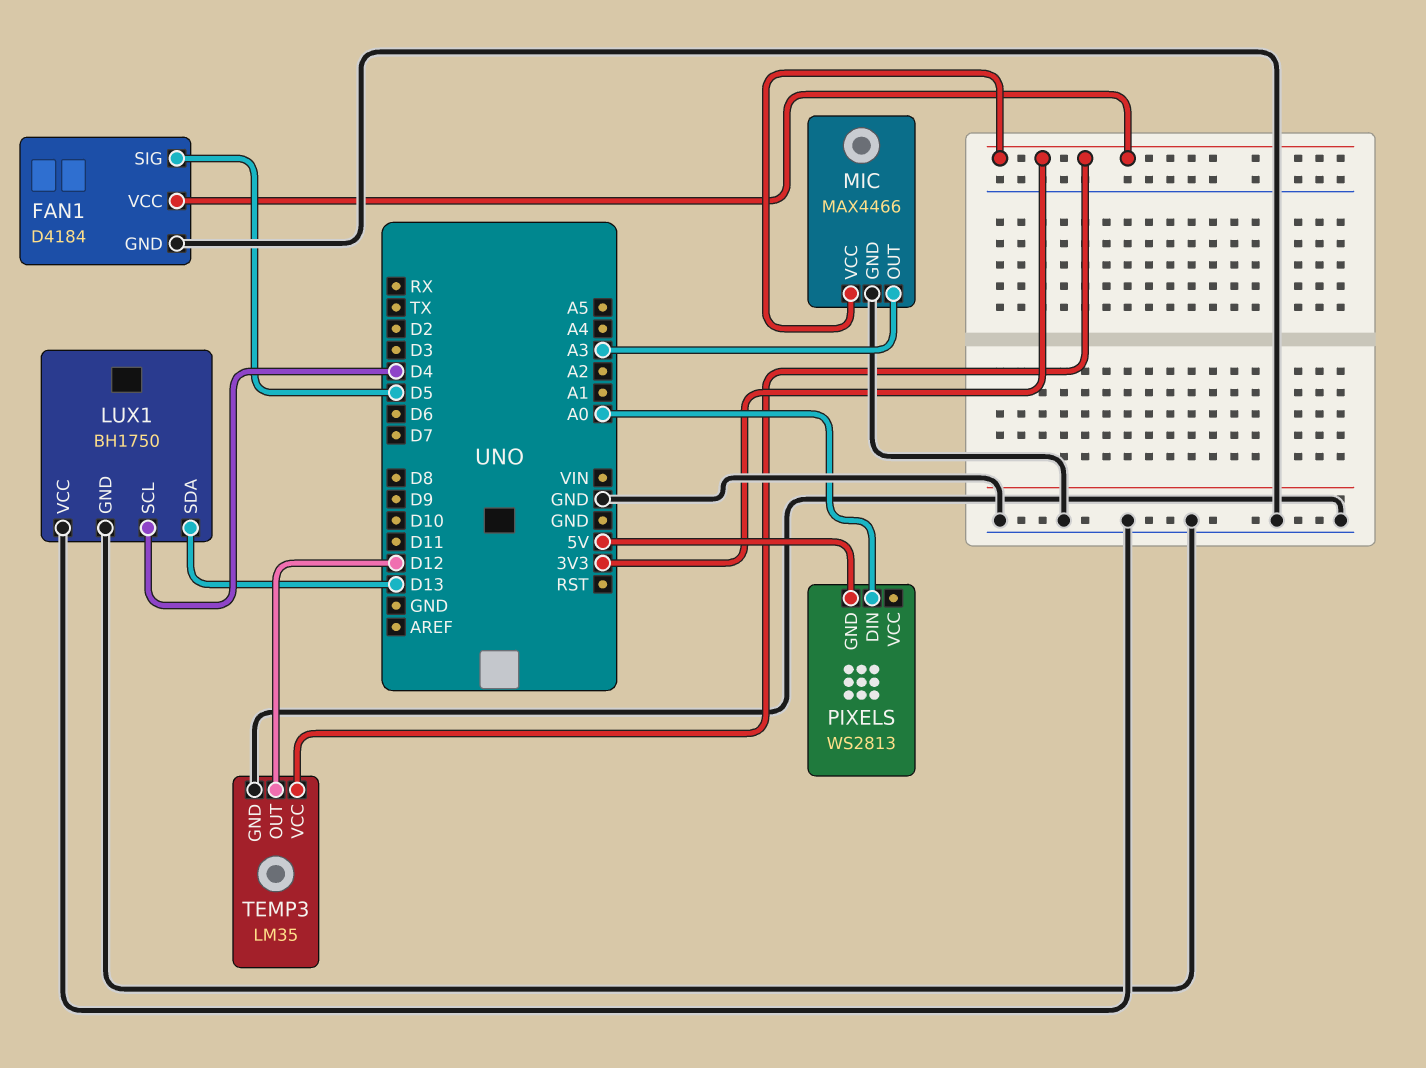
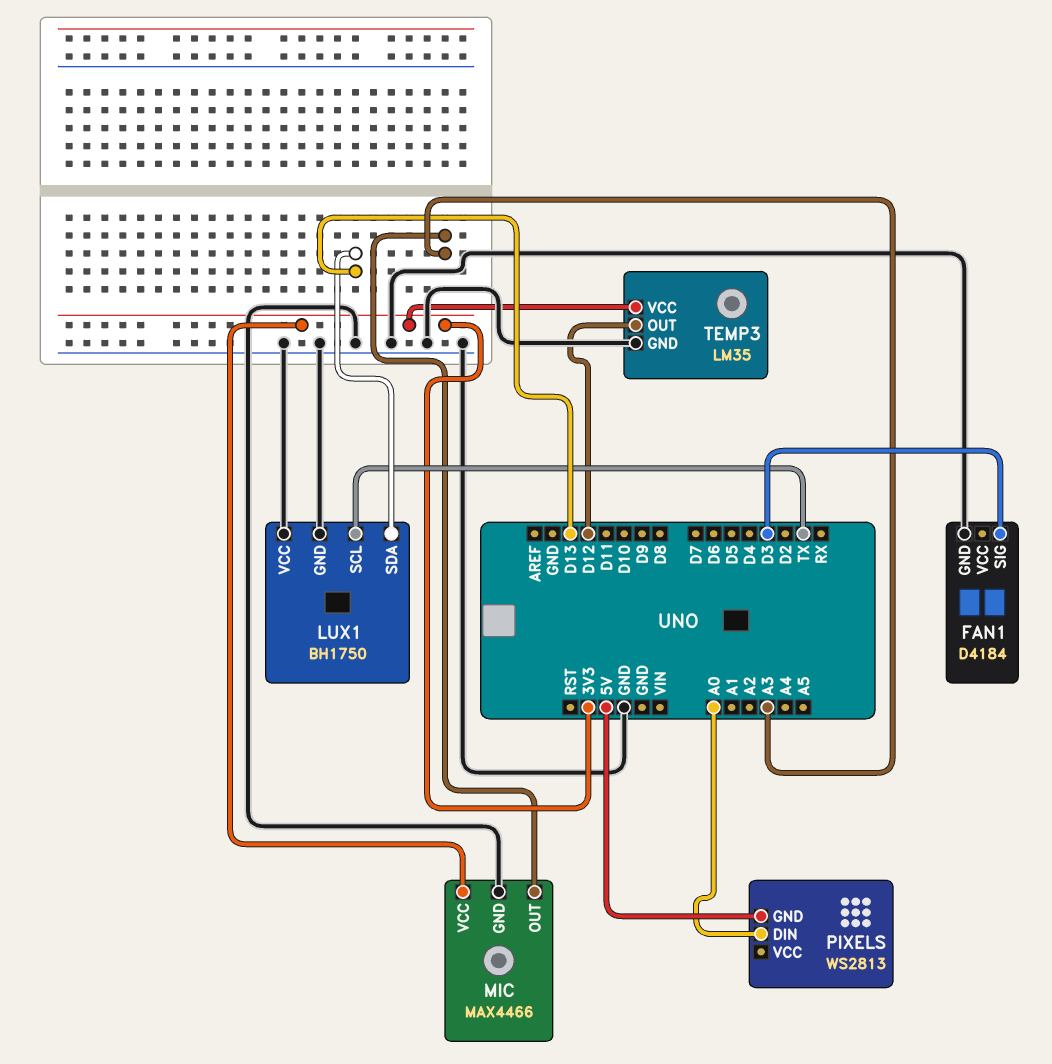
FAN1 pin SIG: D5 -> D3
FAN1 pin VCC: 3V3 -> none
LUX1 pin SCL: D4 -> TX

